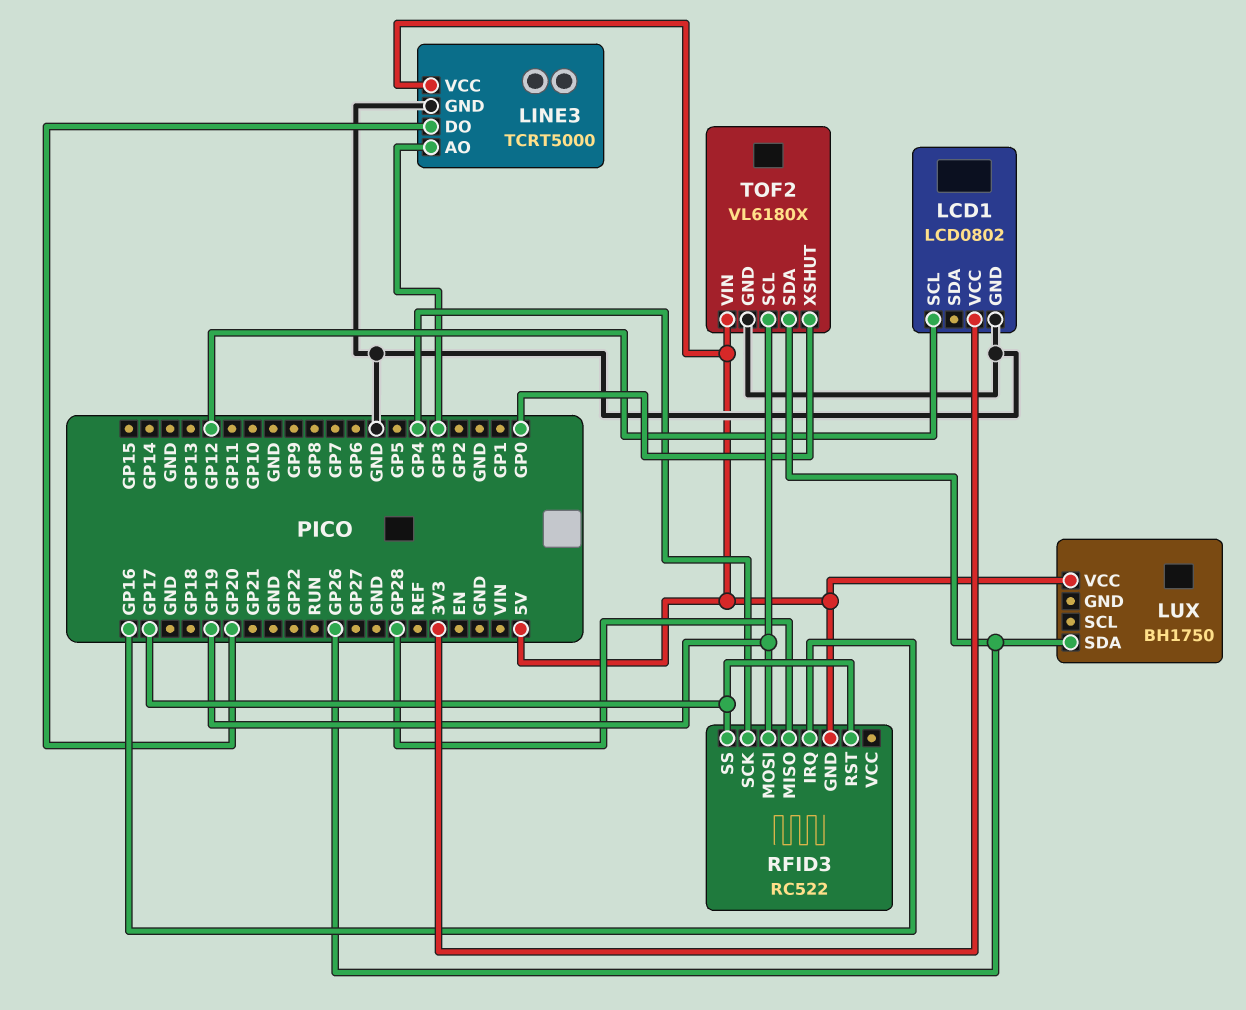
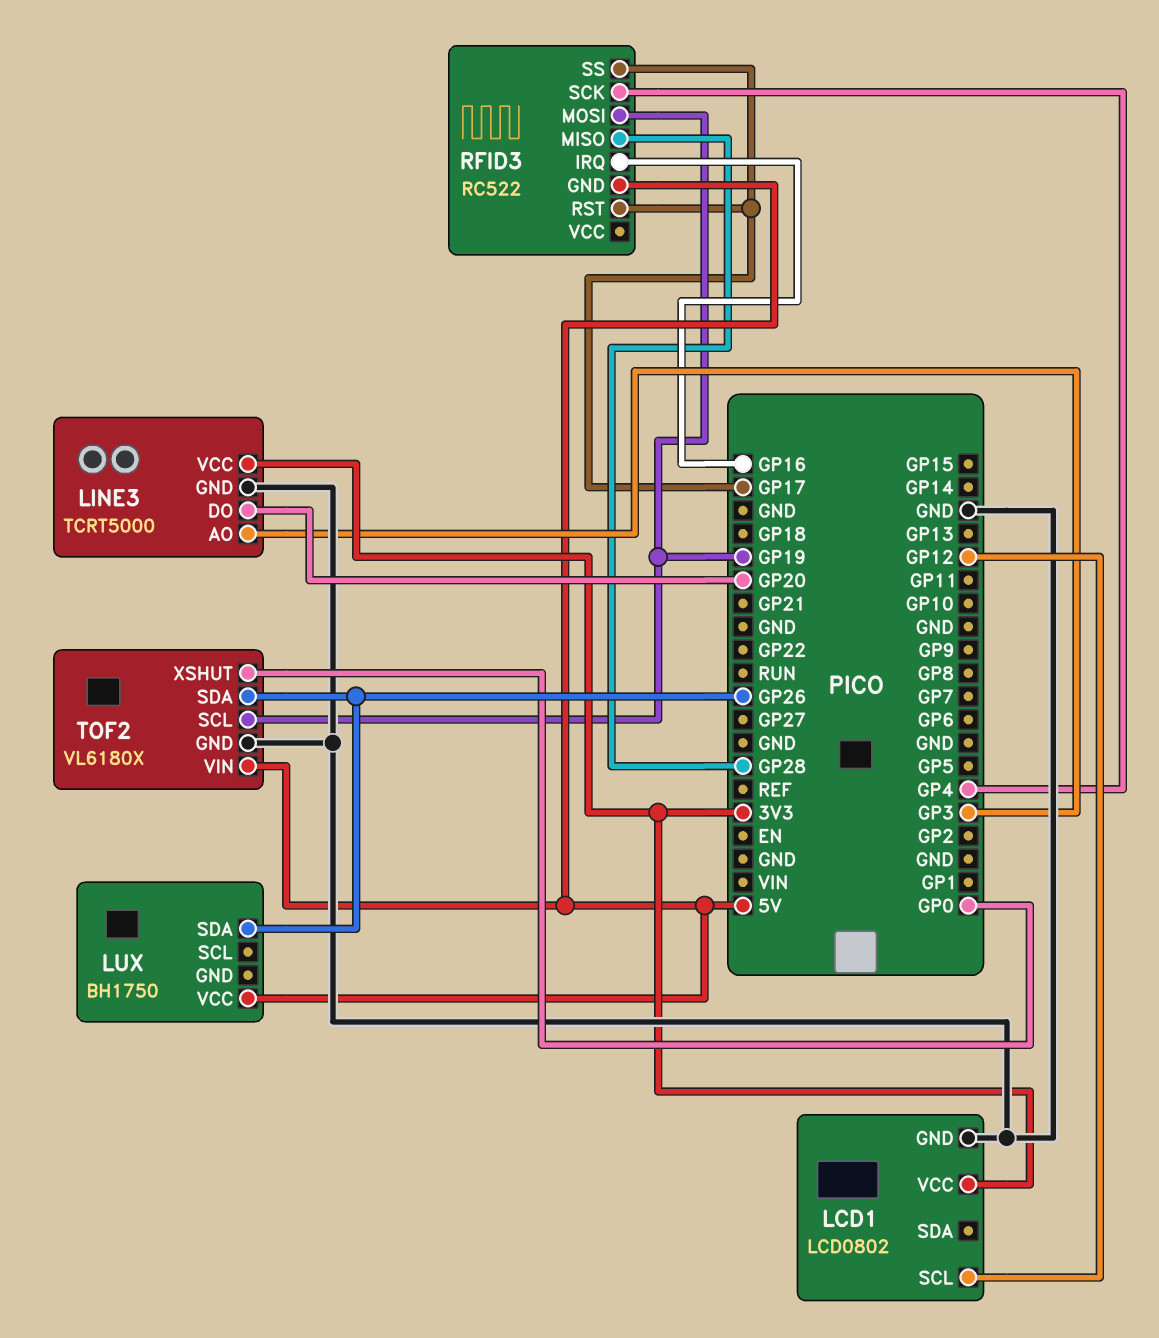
LINE3 pin VCC: 5V -> 3V3

